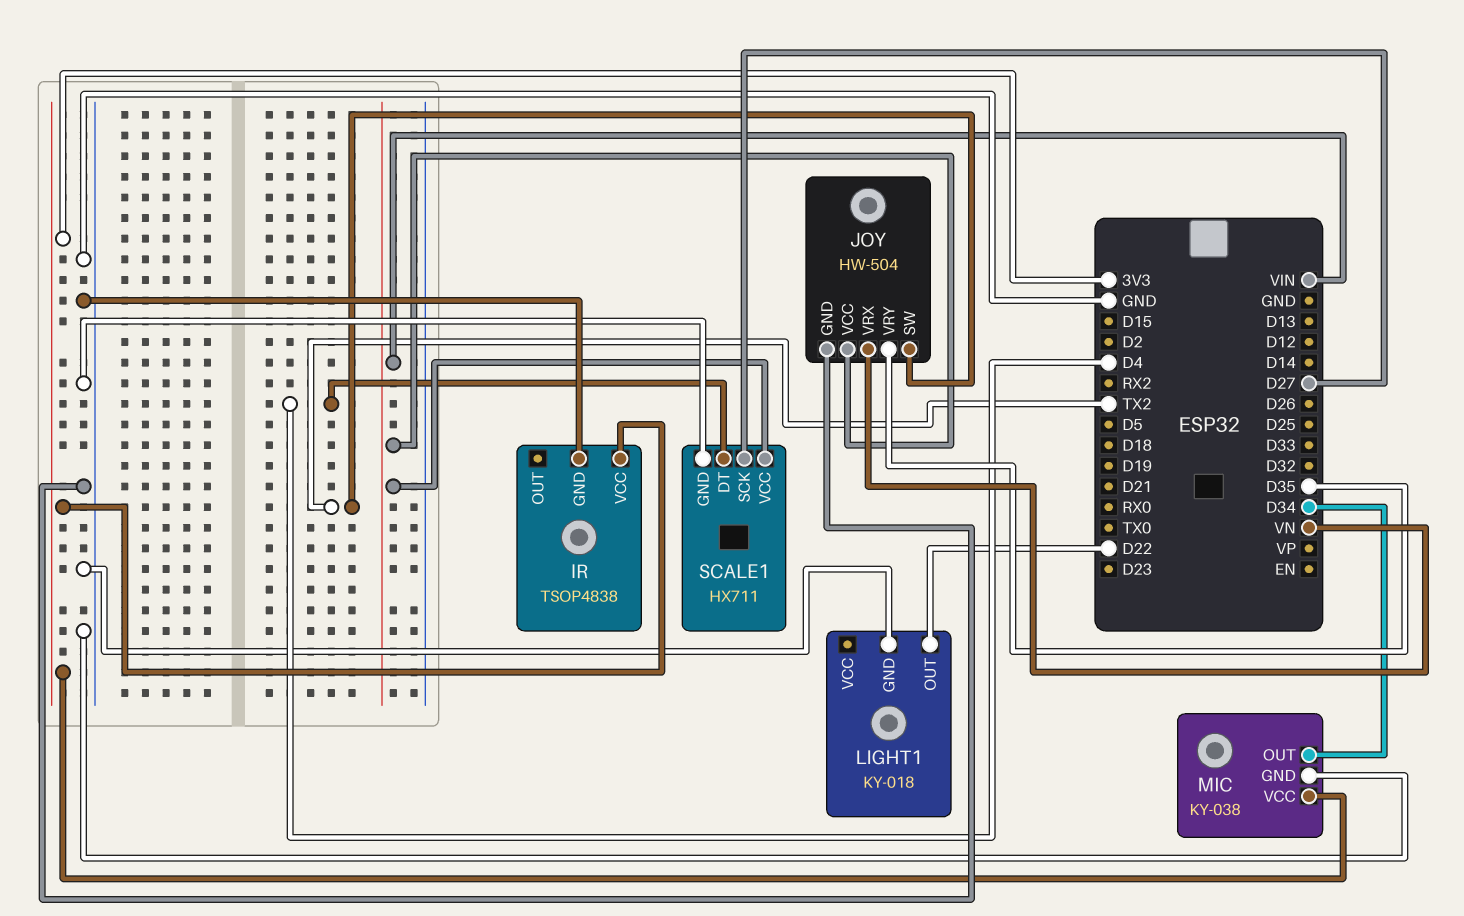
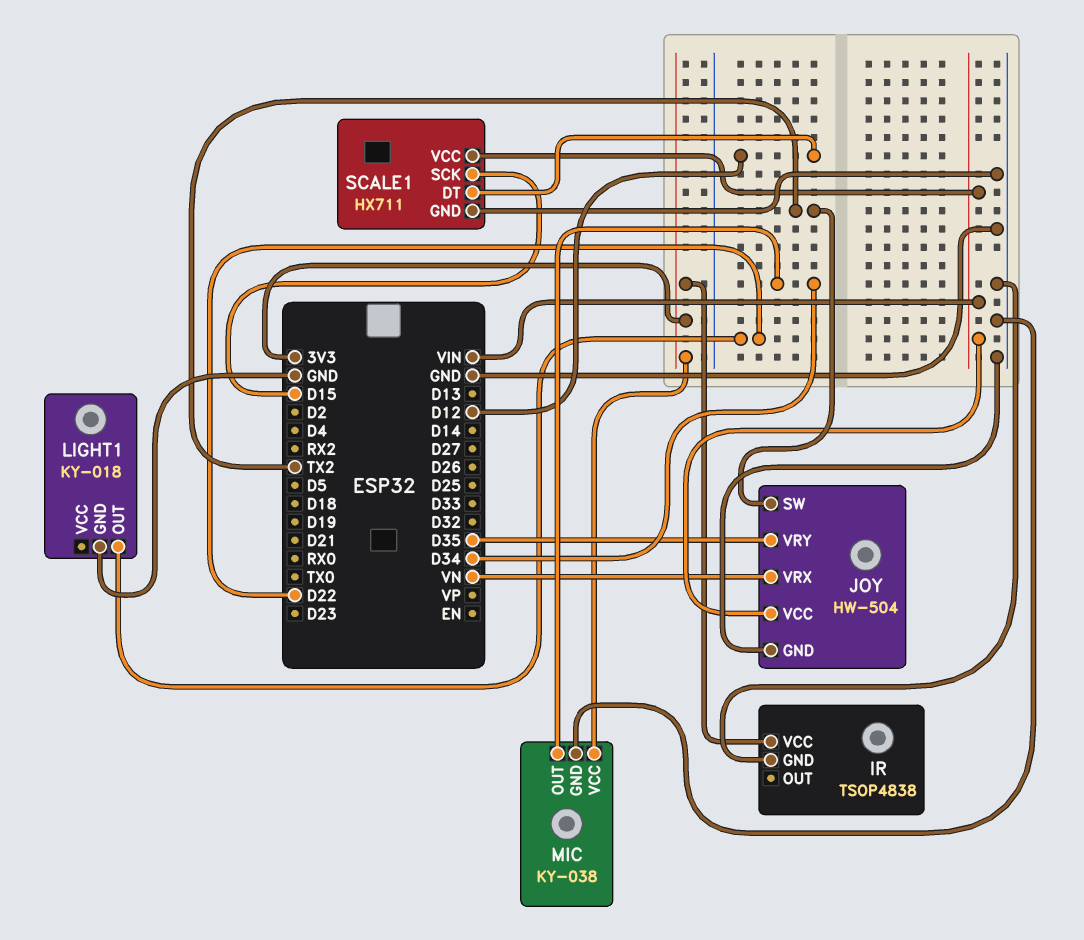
SCALE1 pin DT: D4 -> D12
SCALE1 pin SCK: D27 -> D15

